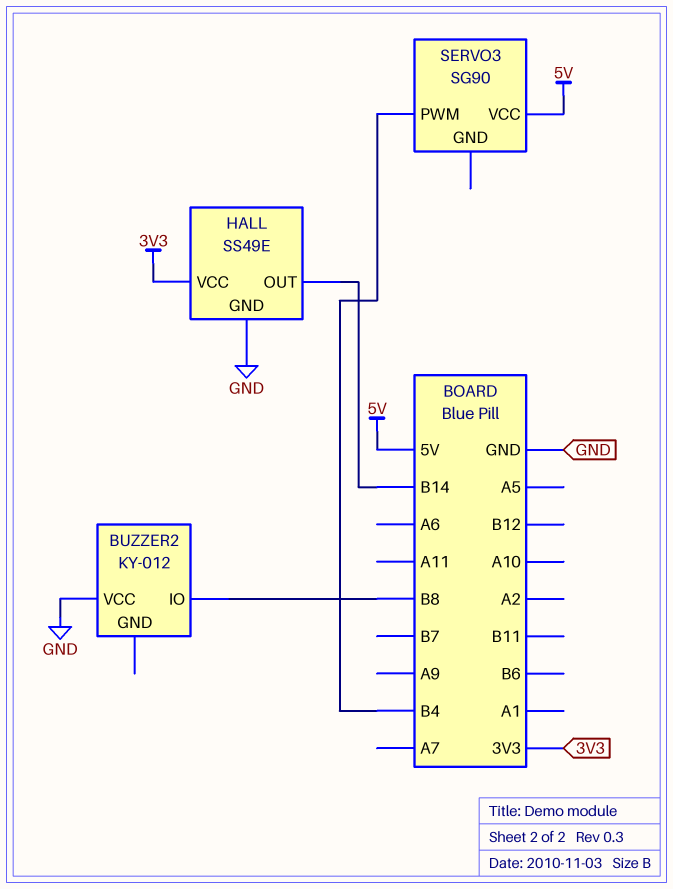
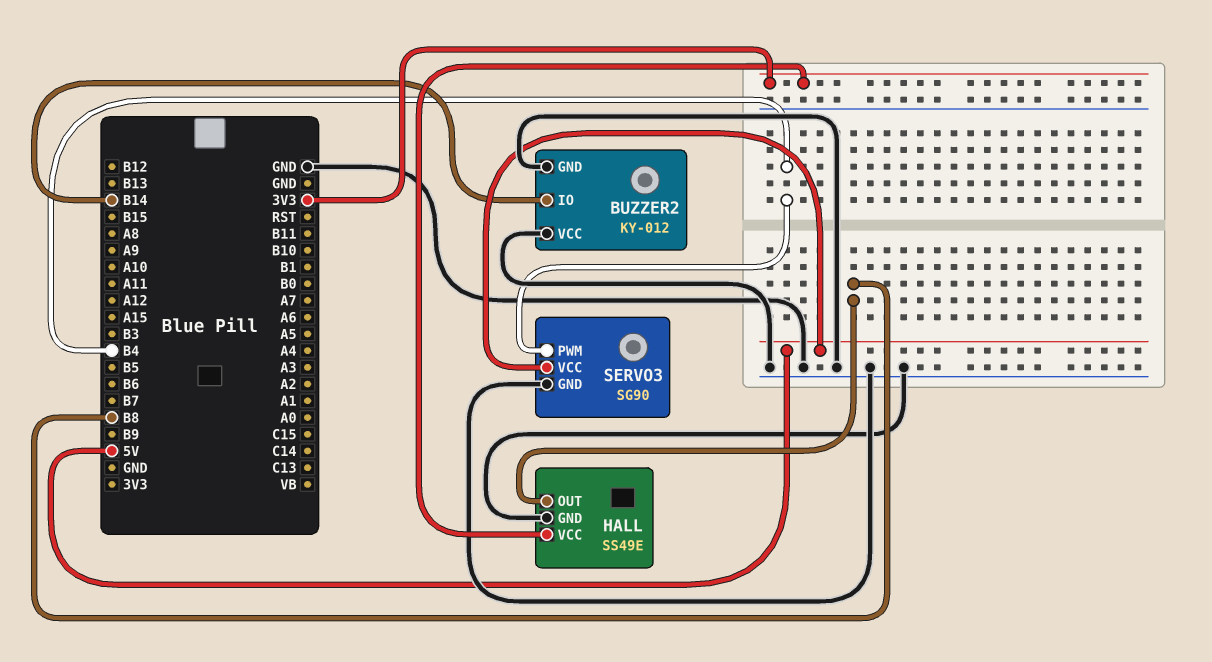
BUZZER2 pin GND: none -> GND
BUZZER2 pin IO: B8 -> B14
HALL pin OUT: B14 -> B8
SERVO3 pin GND: none -> GND

